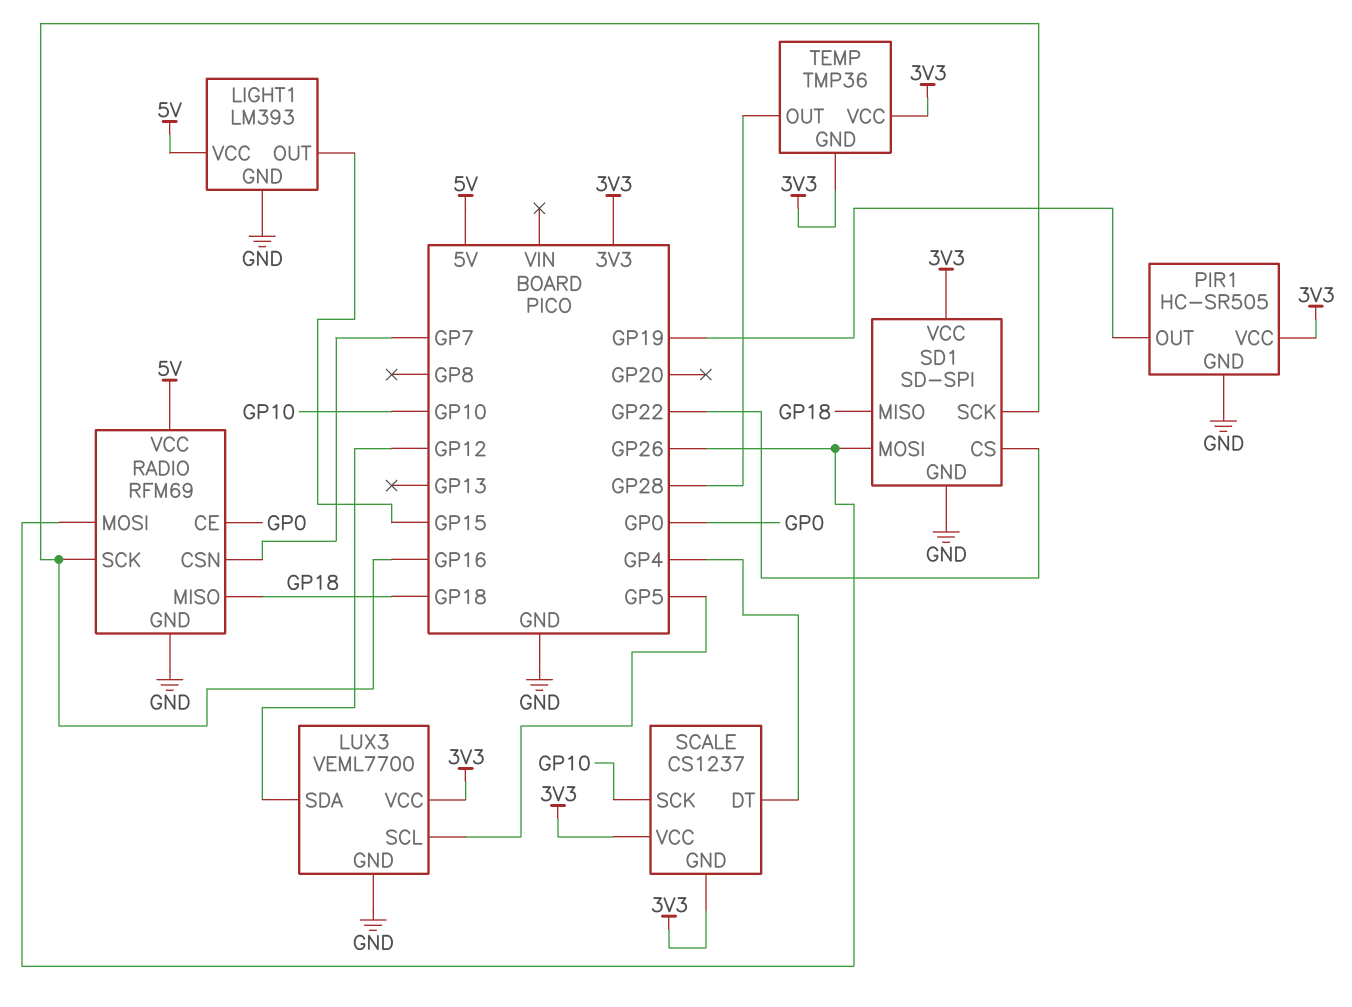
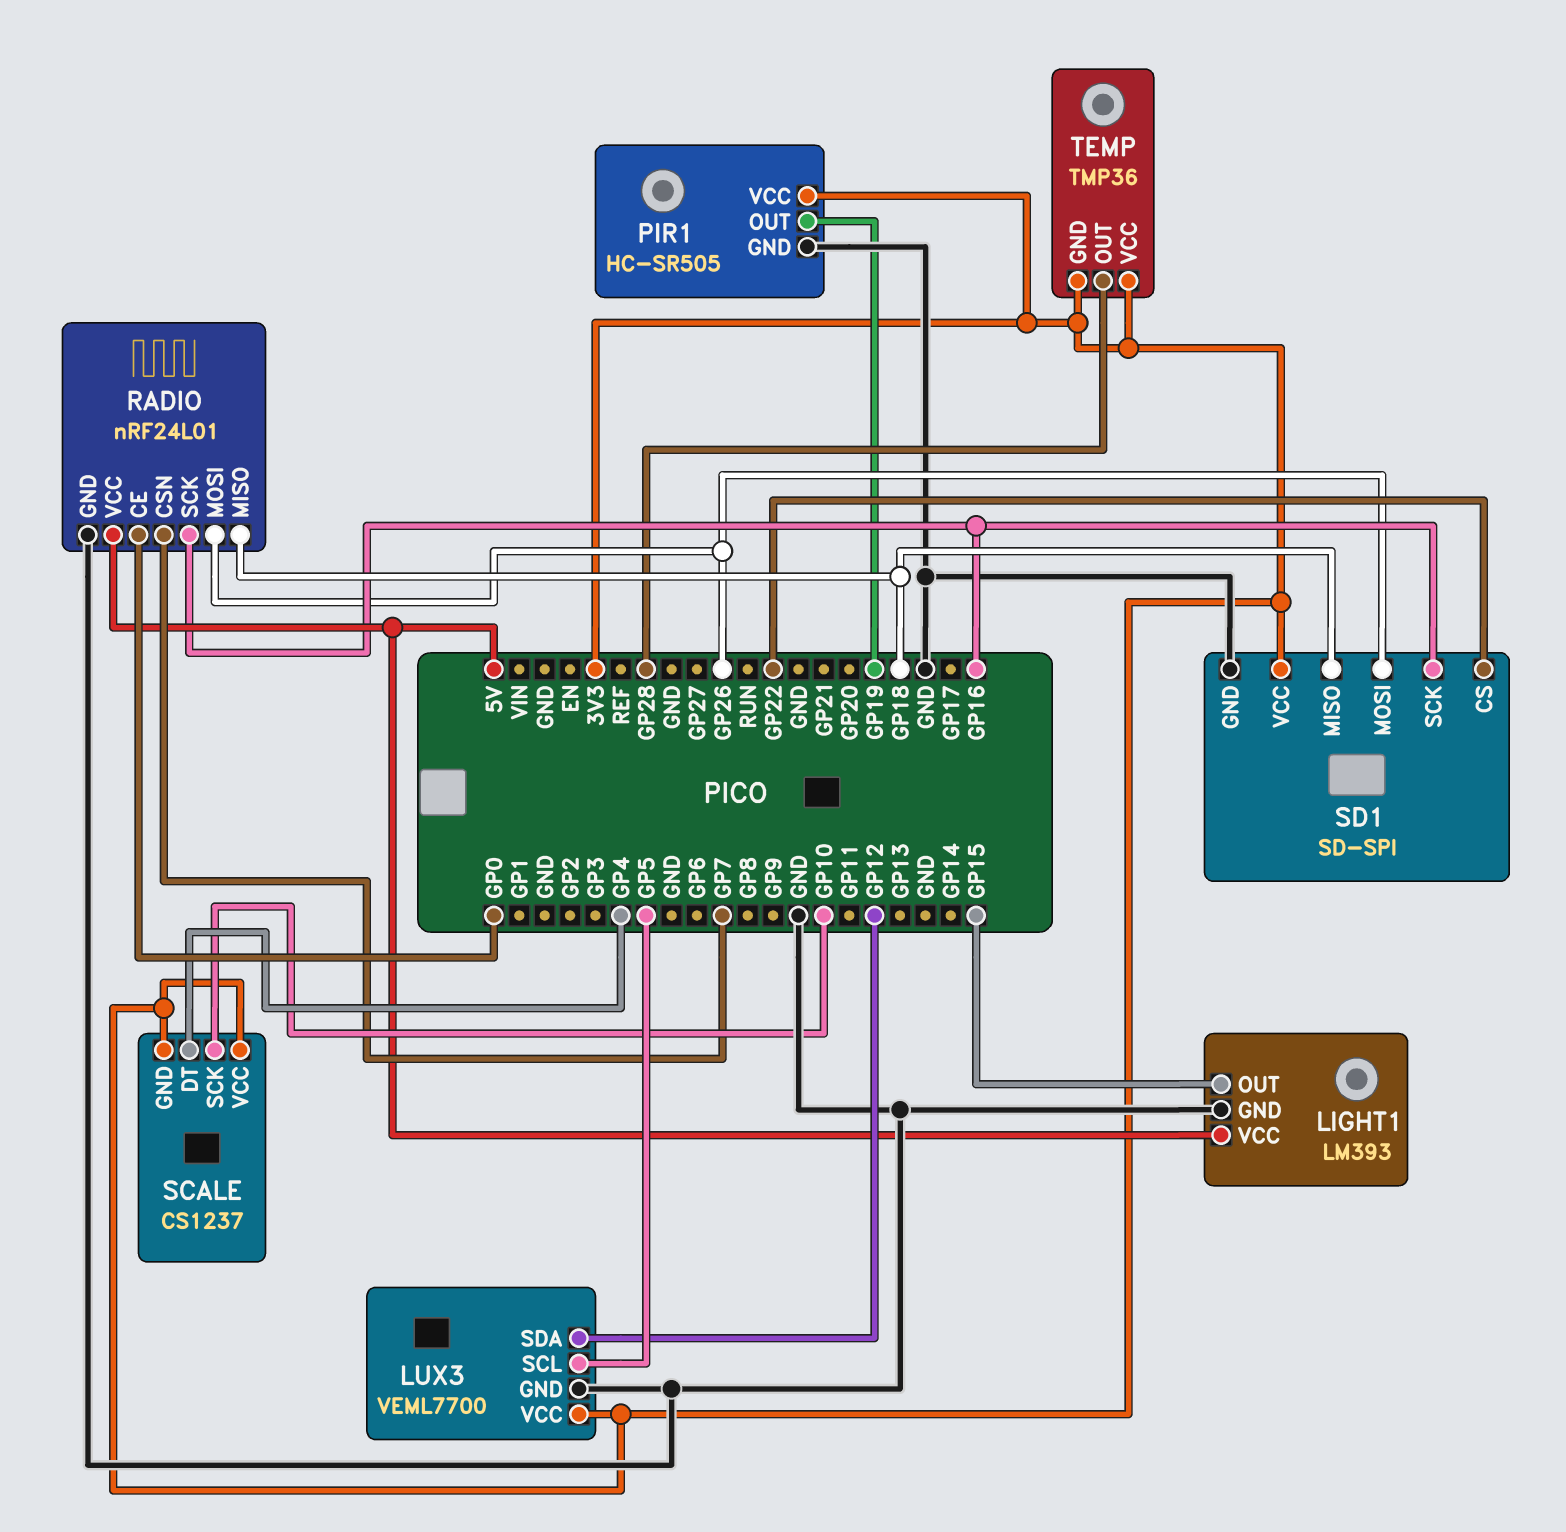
RADIO: RFM69 -> nRF24L01

